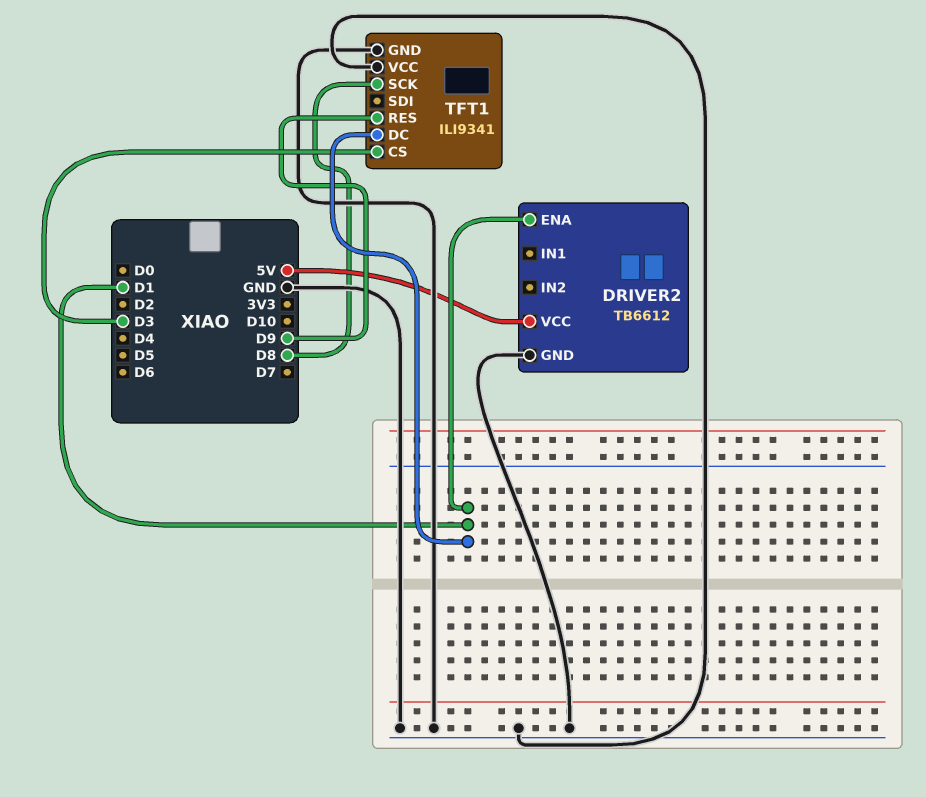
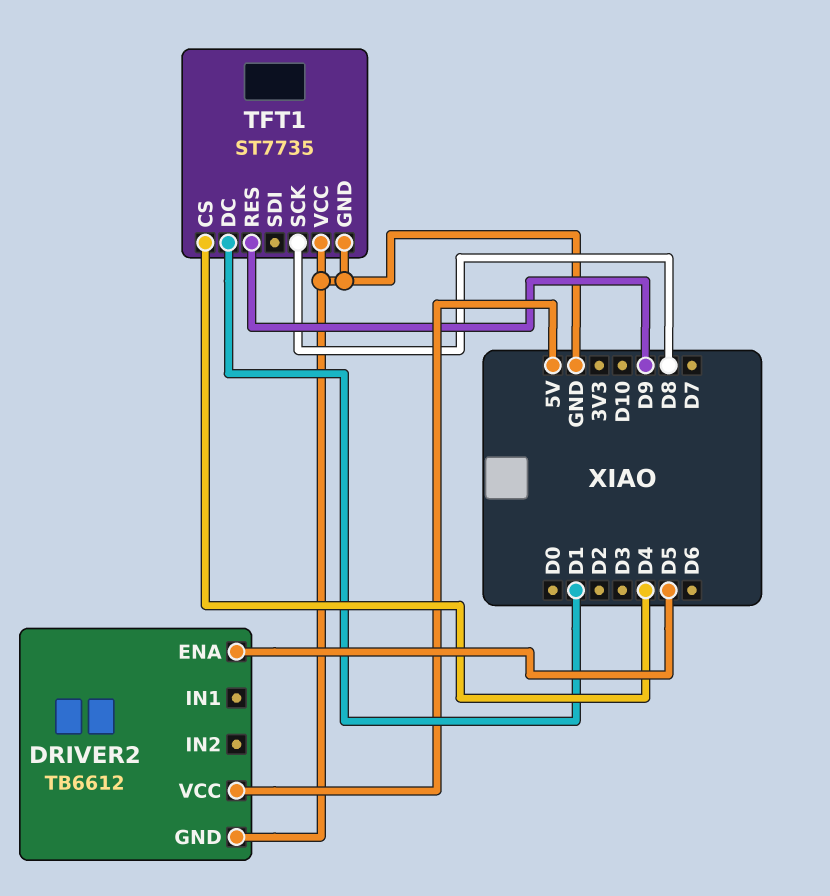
DRIVER2 pin ENA: D1 -> D5
TFT1: ILI9341 -> ST7735
TFT1 pin CS: D3 -> D4

